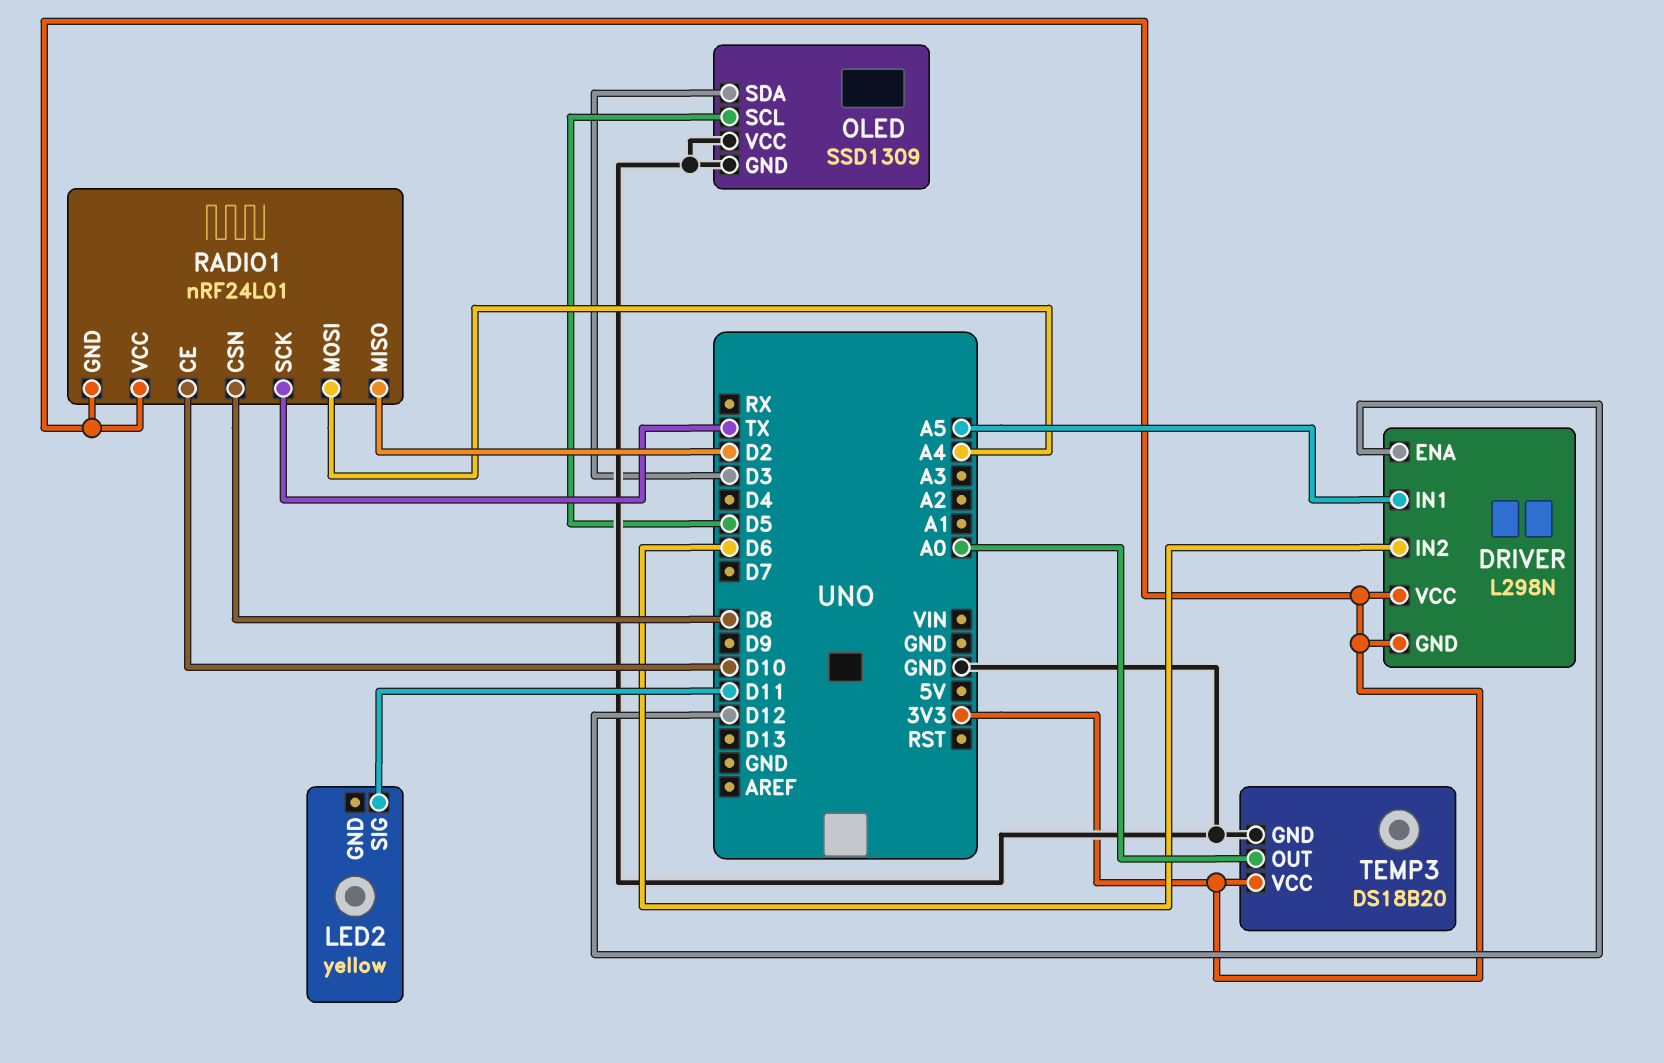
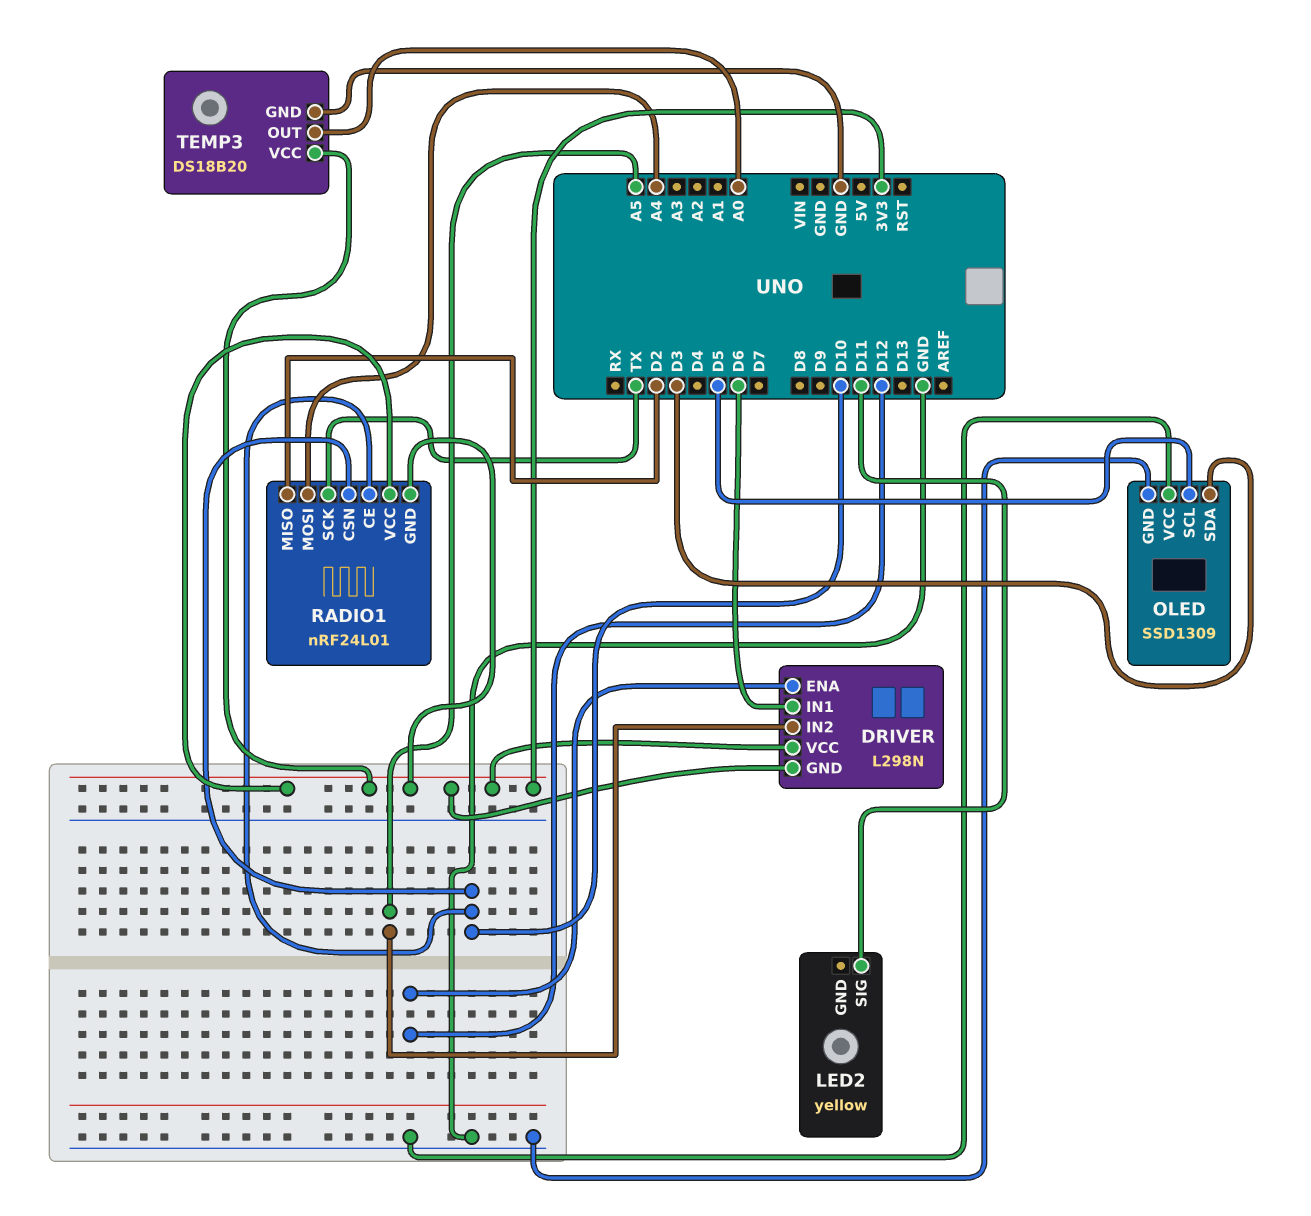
DRIVER pin IN1: A5 -> D6
DRIVER pin IN2: D6 -> A5
RADIO1 pin CSN: D8 -> D10

